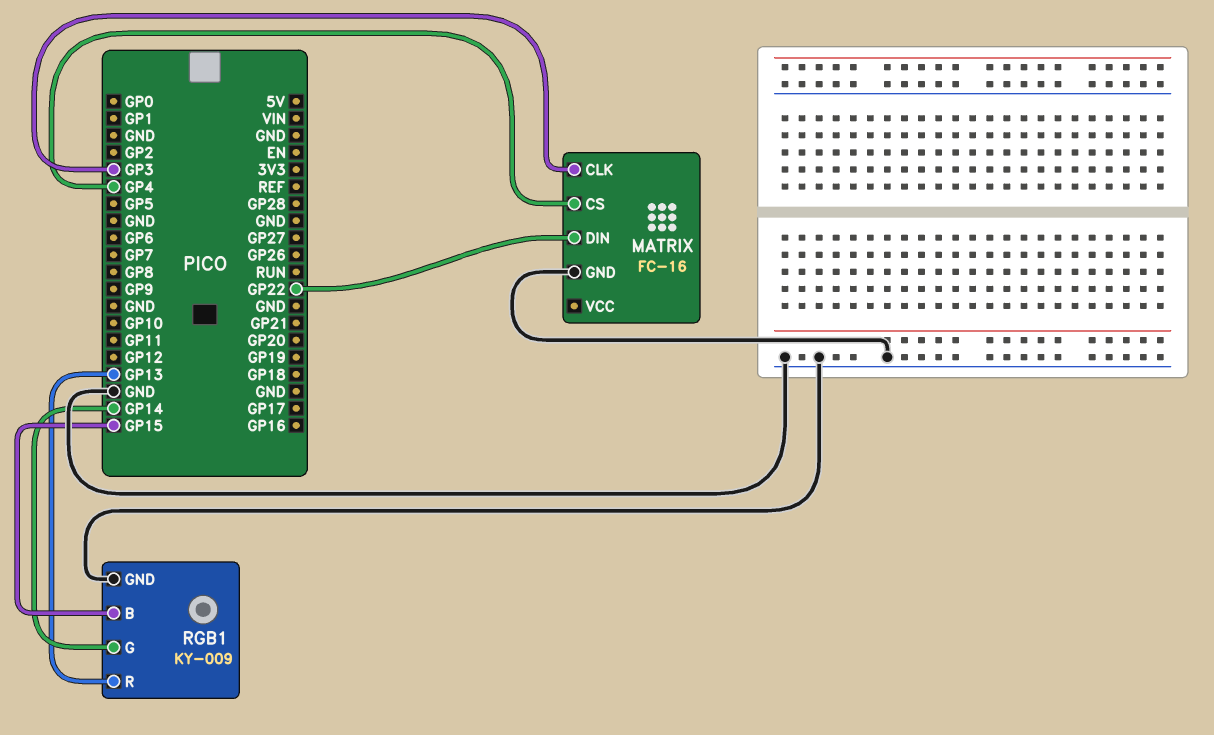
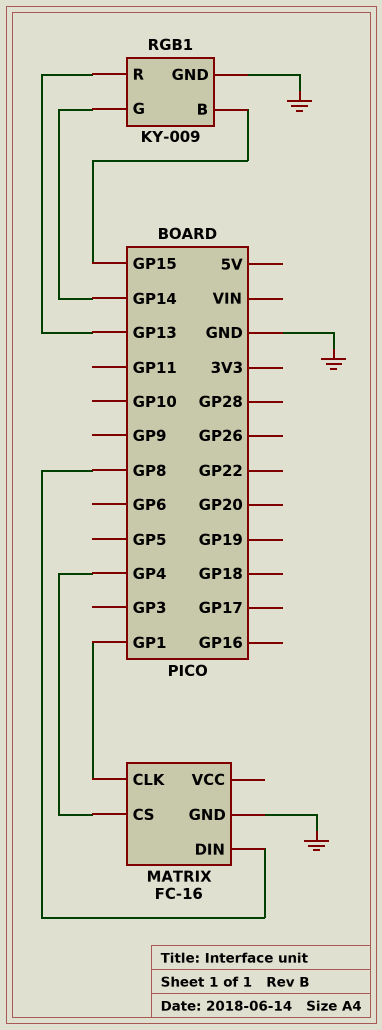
MATRIX pin CLK: GP3 -> GP1
MATRIX pin DIN: GP22 -> GP8

